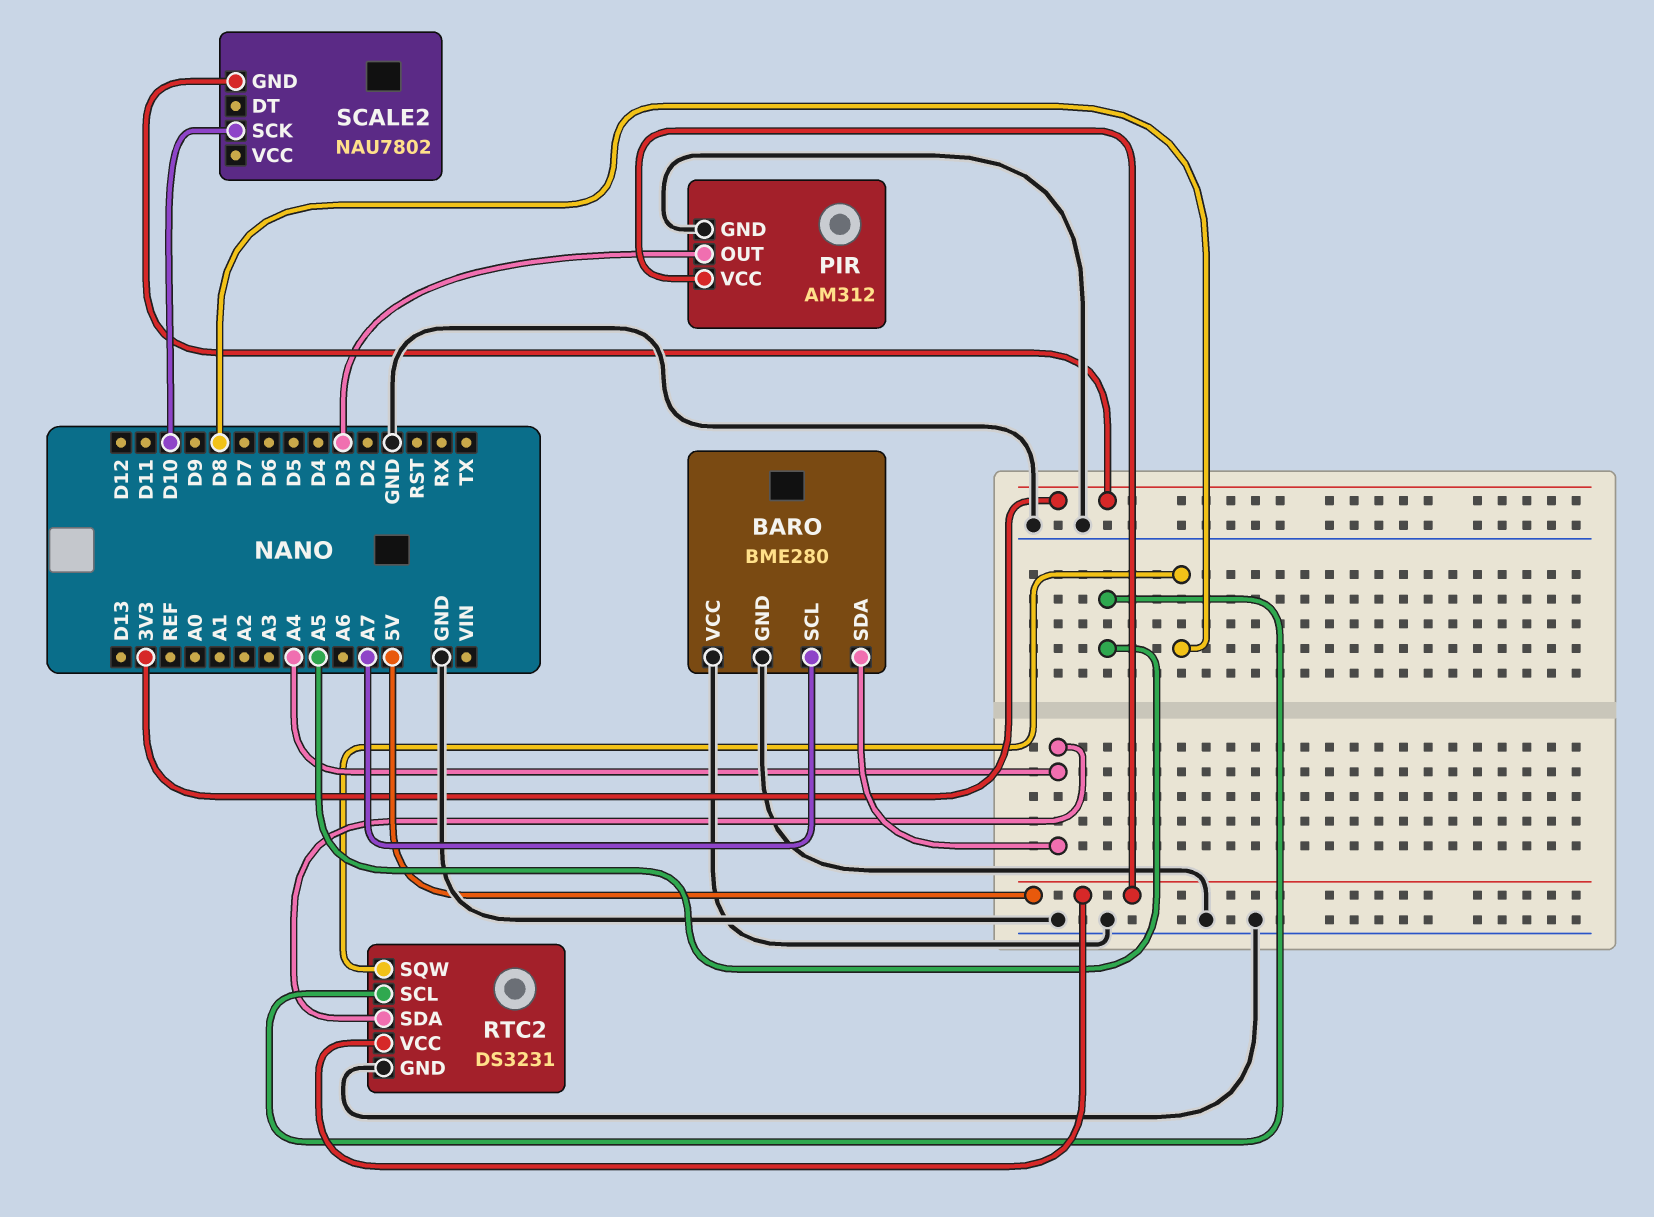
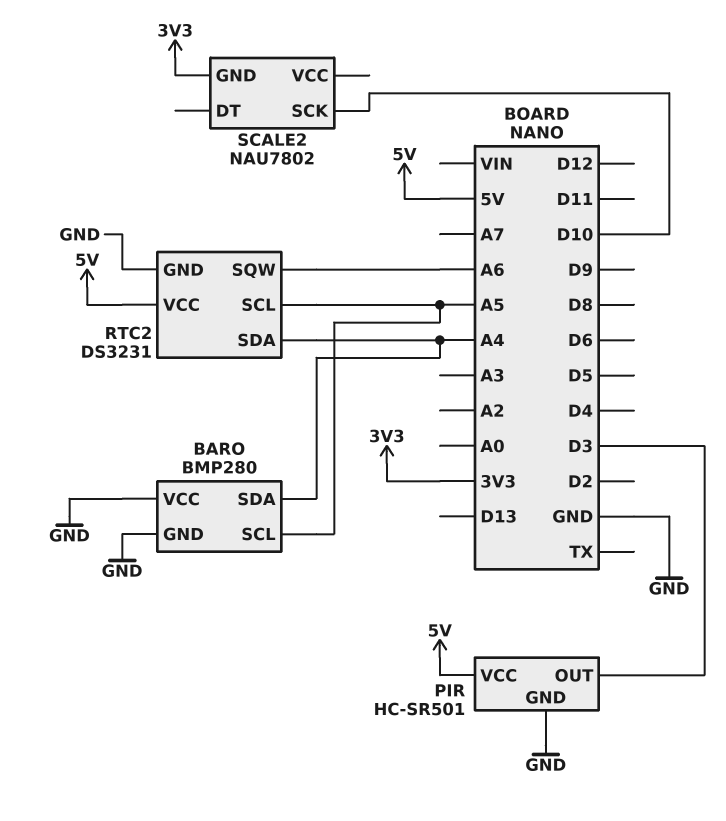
BARO: BME280 -> BMP280
BARO pin SCL: A7 -> A5
PIR: AM312 -> HC-SR501
RTC2 pin SQW: D8 -> A6

